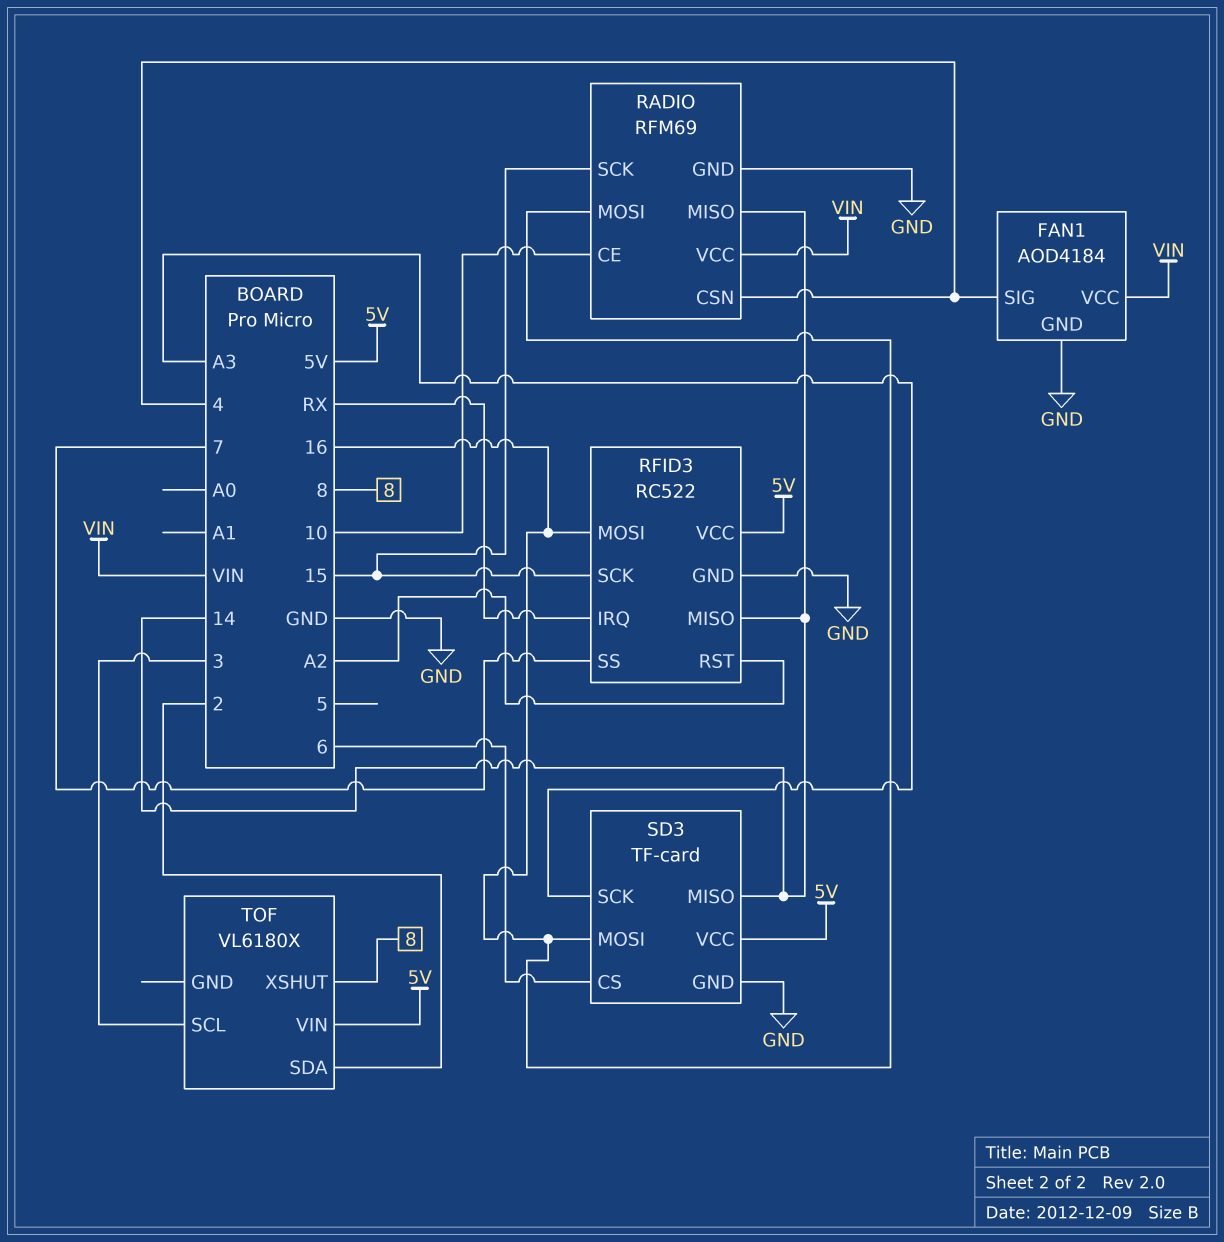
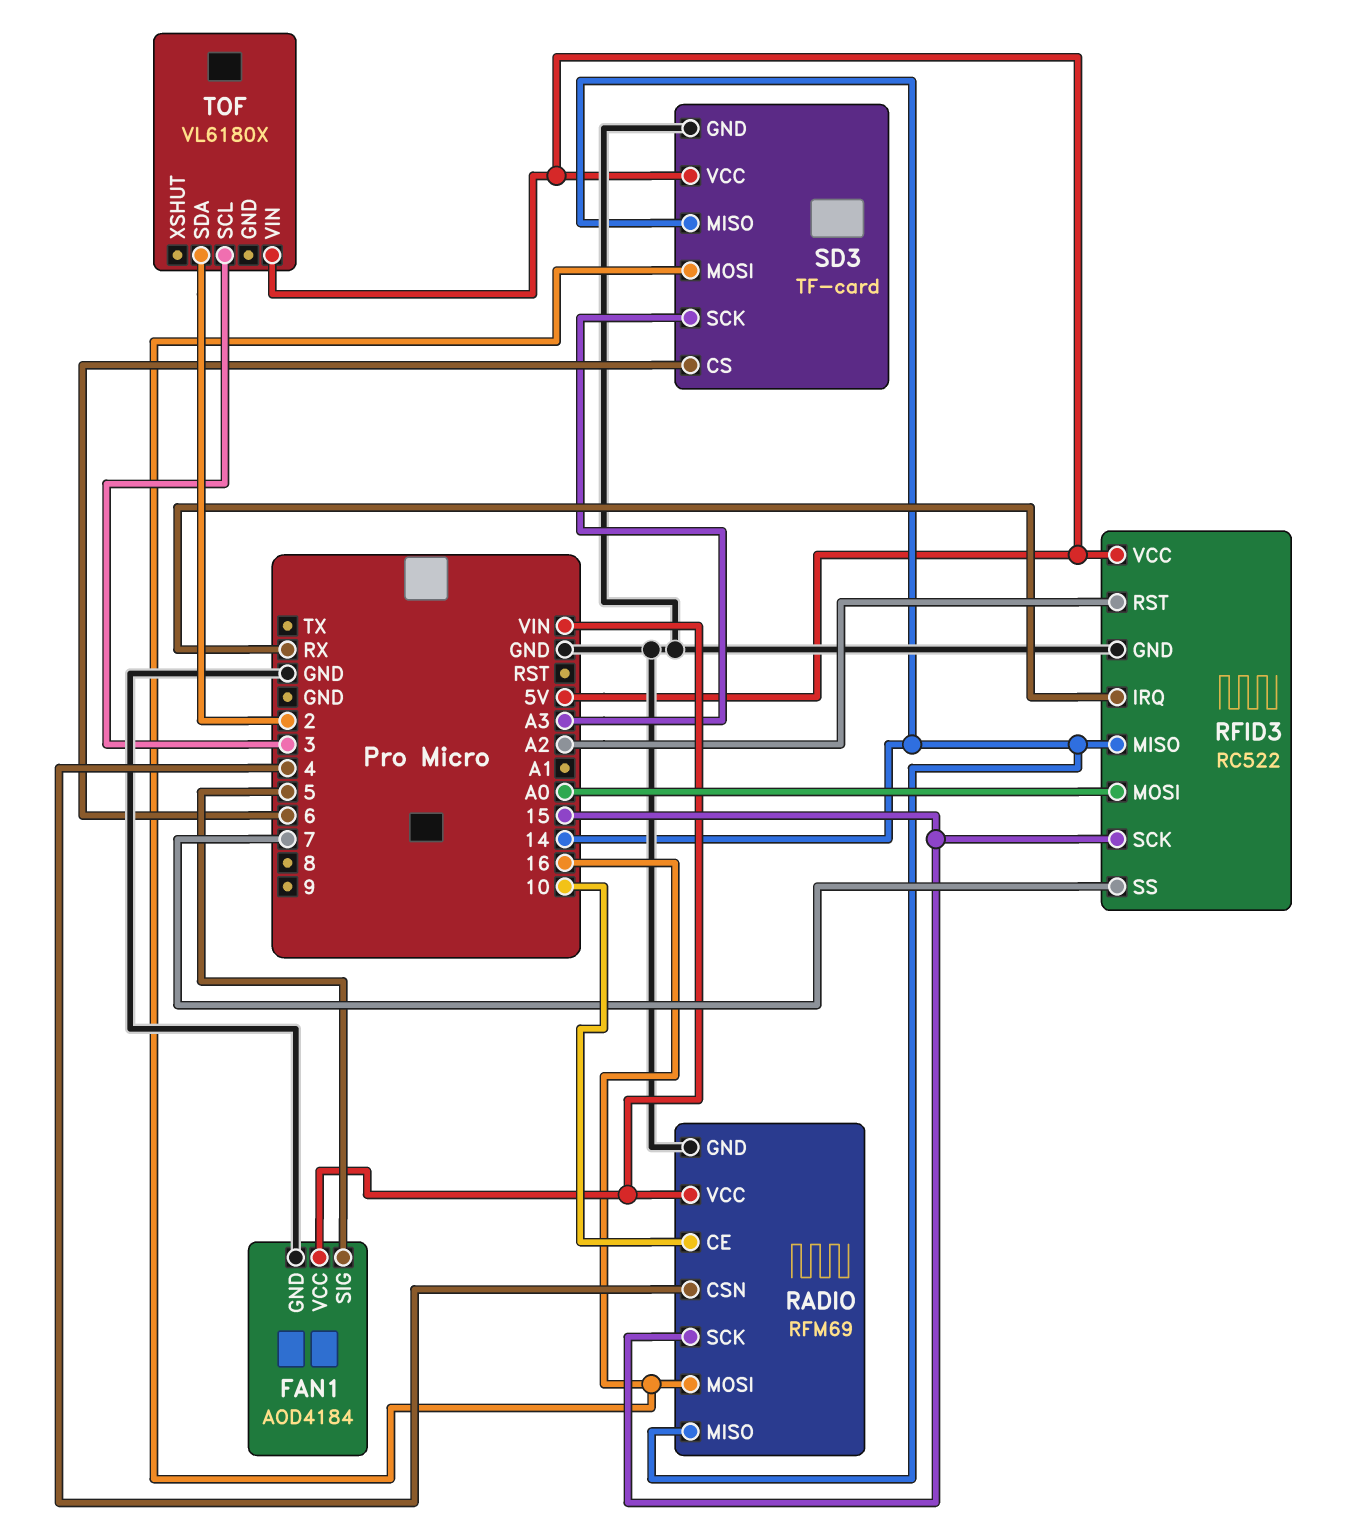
FAN1 pin SIG: 4 -> 5
RFID3 pin MOSI: 16 -> A0
TOF pin XSHUT: 8 -> none

